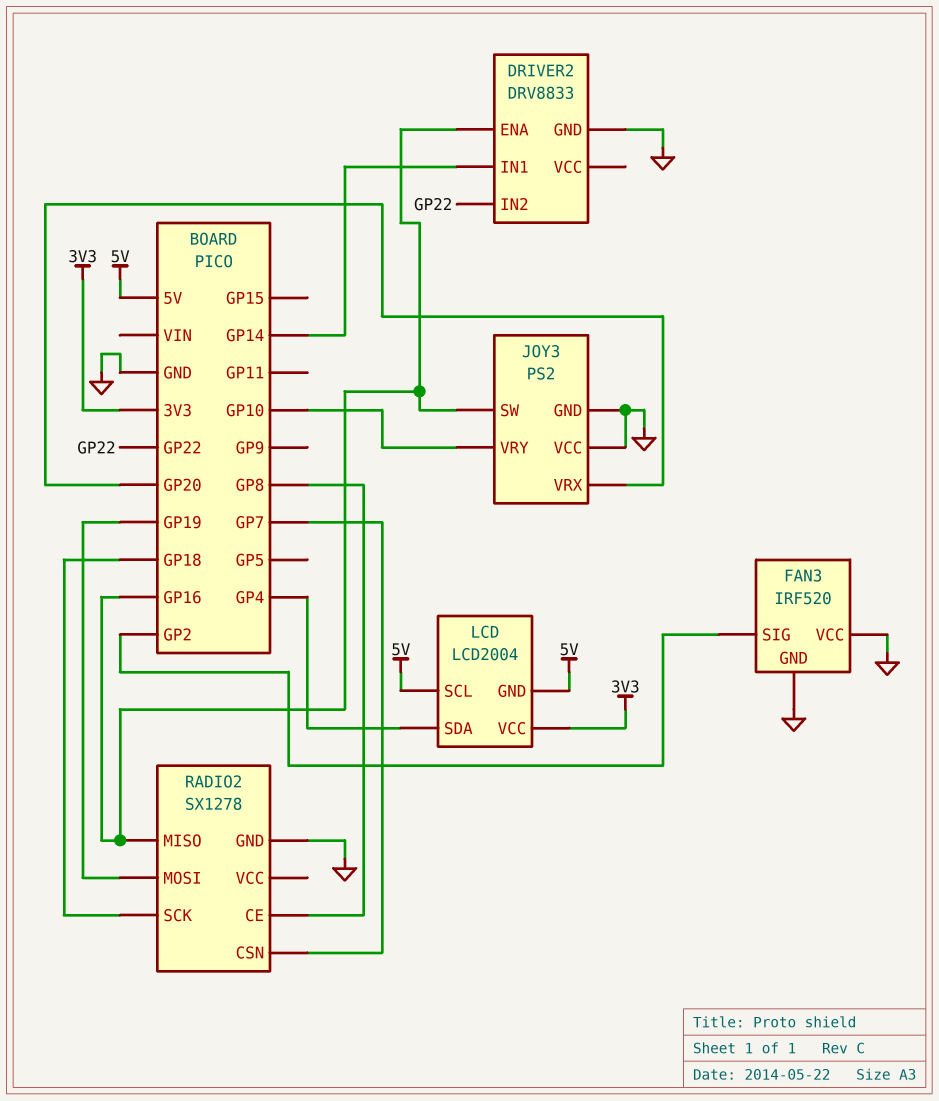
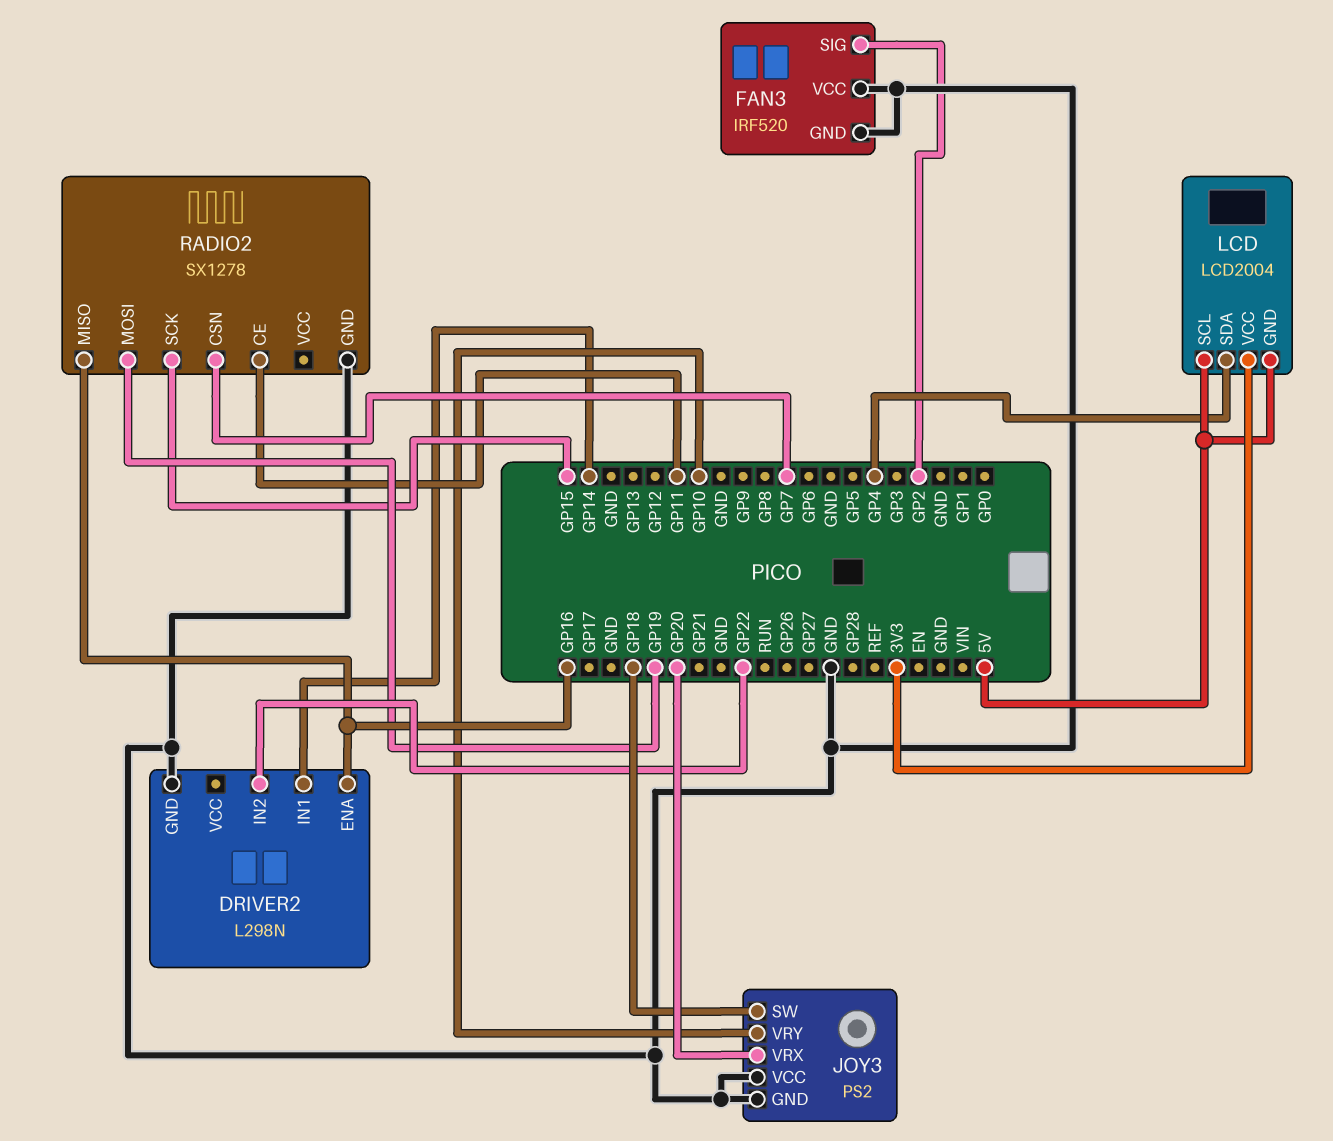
DRIVER2: DRV8833 -> L298N
JOY3 pin SW: GP16 -> GP18
RADIO2 pin CE: GP8 -> GP11
RADIO2 pin SCK: GP18 -> GP15

